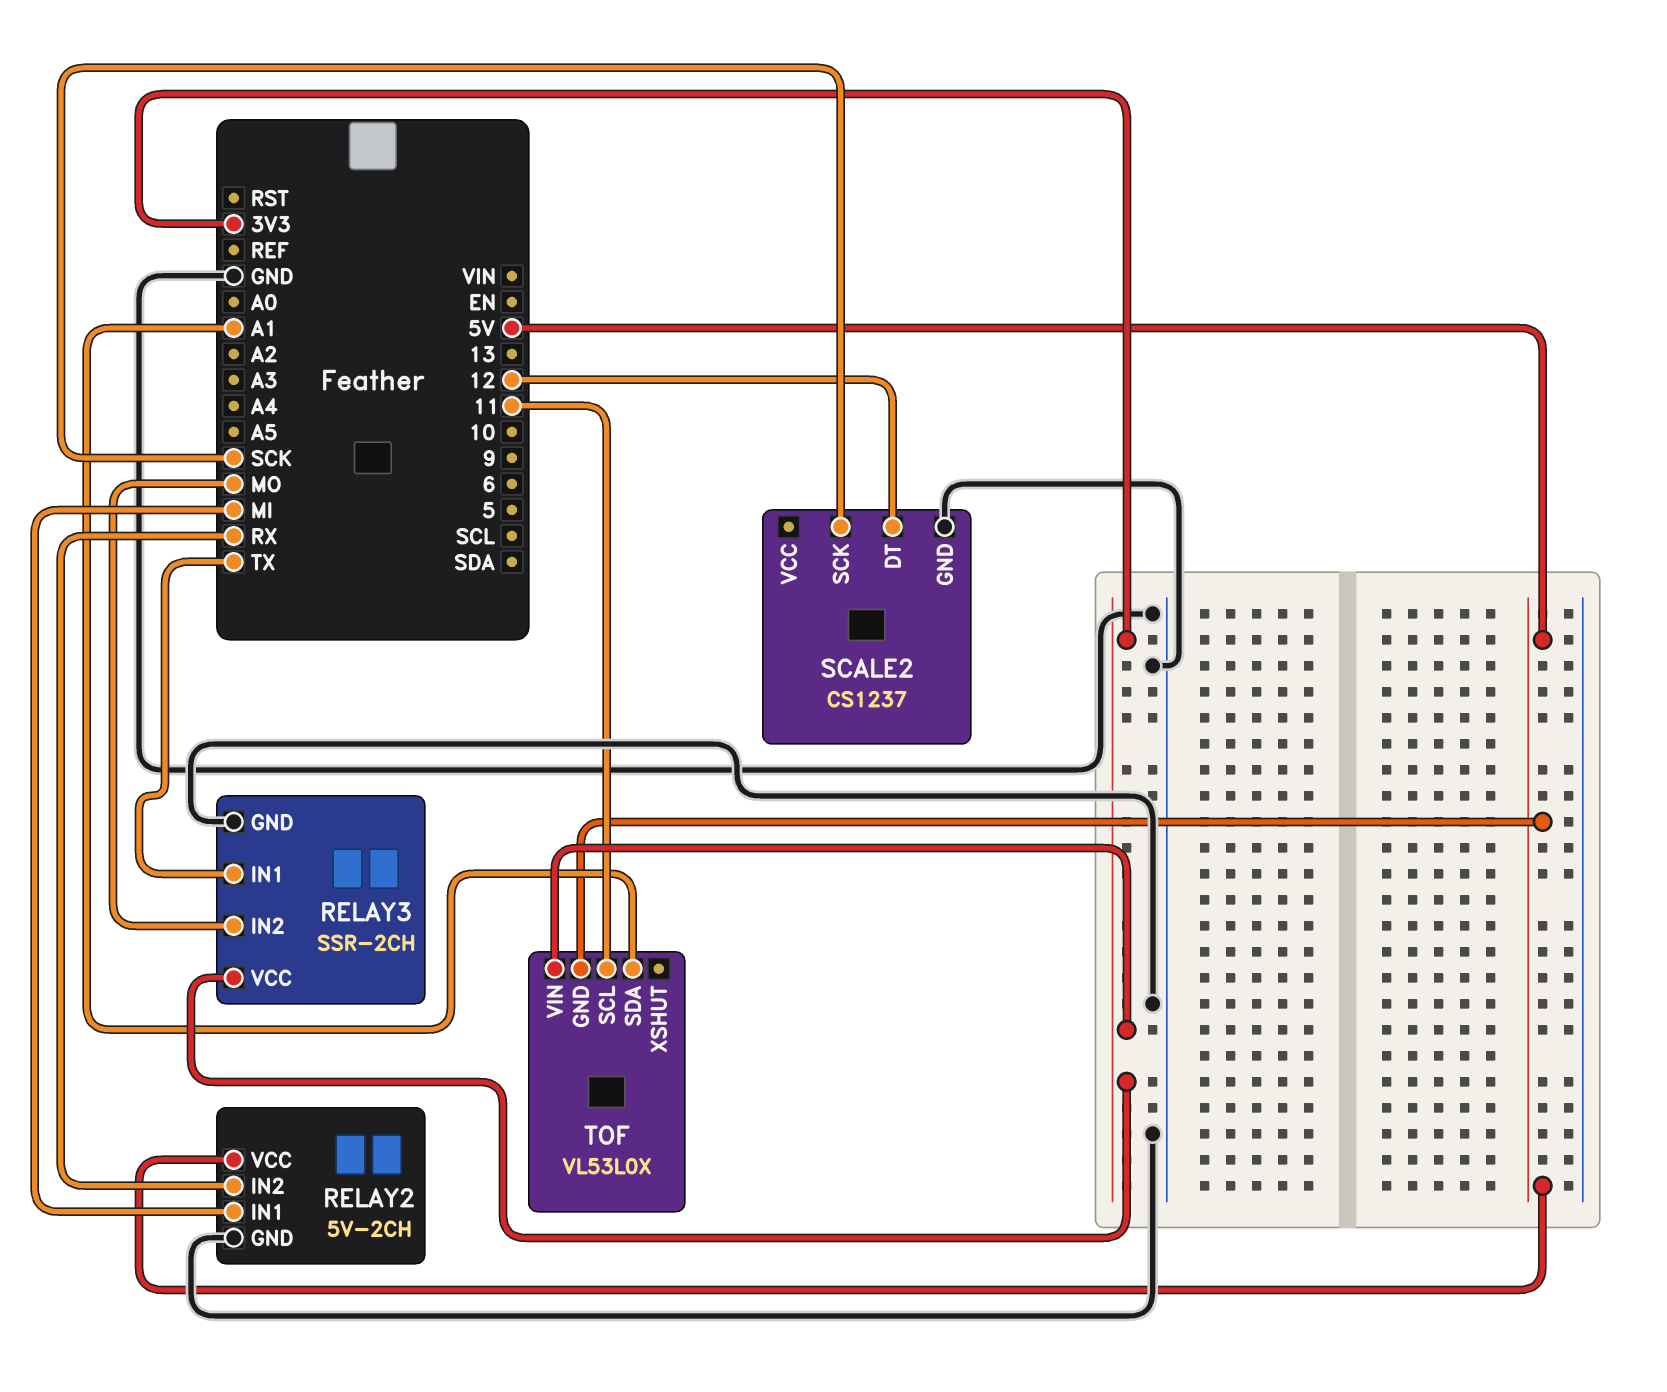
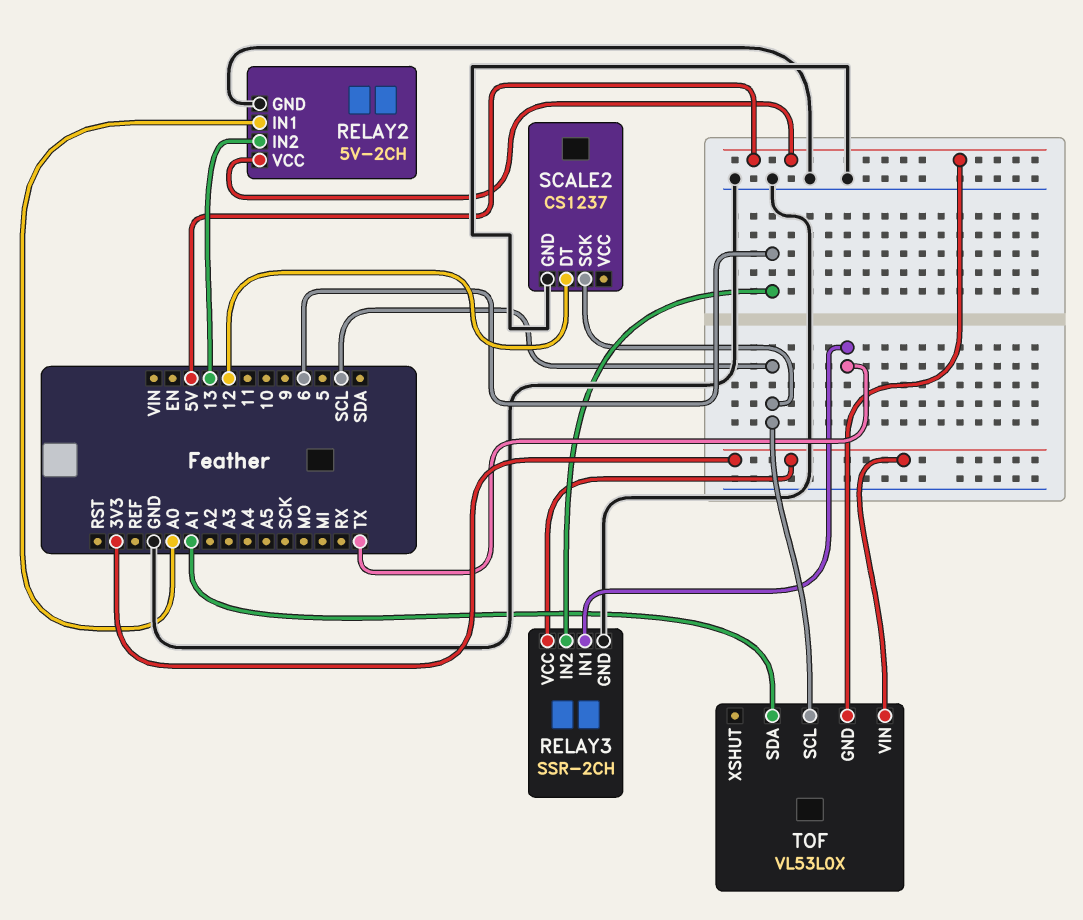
RELAY2 pin IN1: MI -> A0
RELAY2 pin IN2: RX -> 13
RELAY3 pin IN2: MO -> 6
SCALE2 pin SCK: SCK -> SCL
TOF pin SCL: 11 -> SCL

